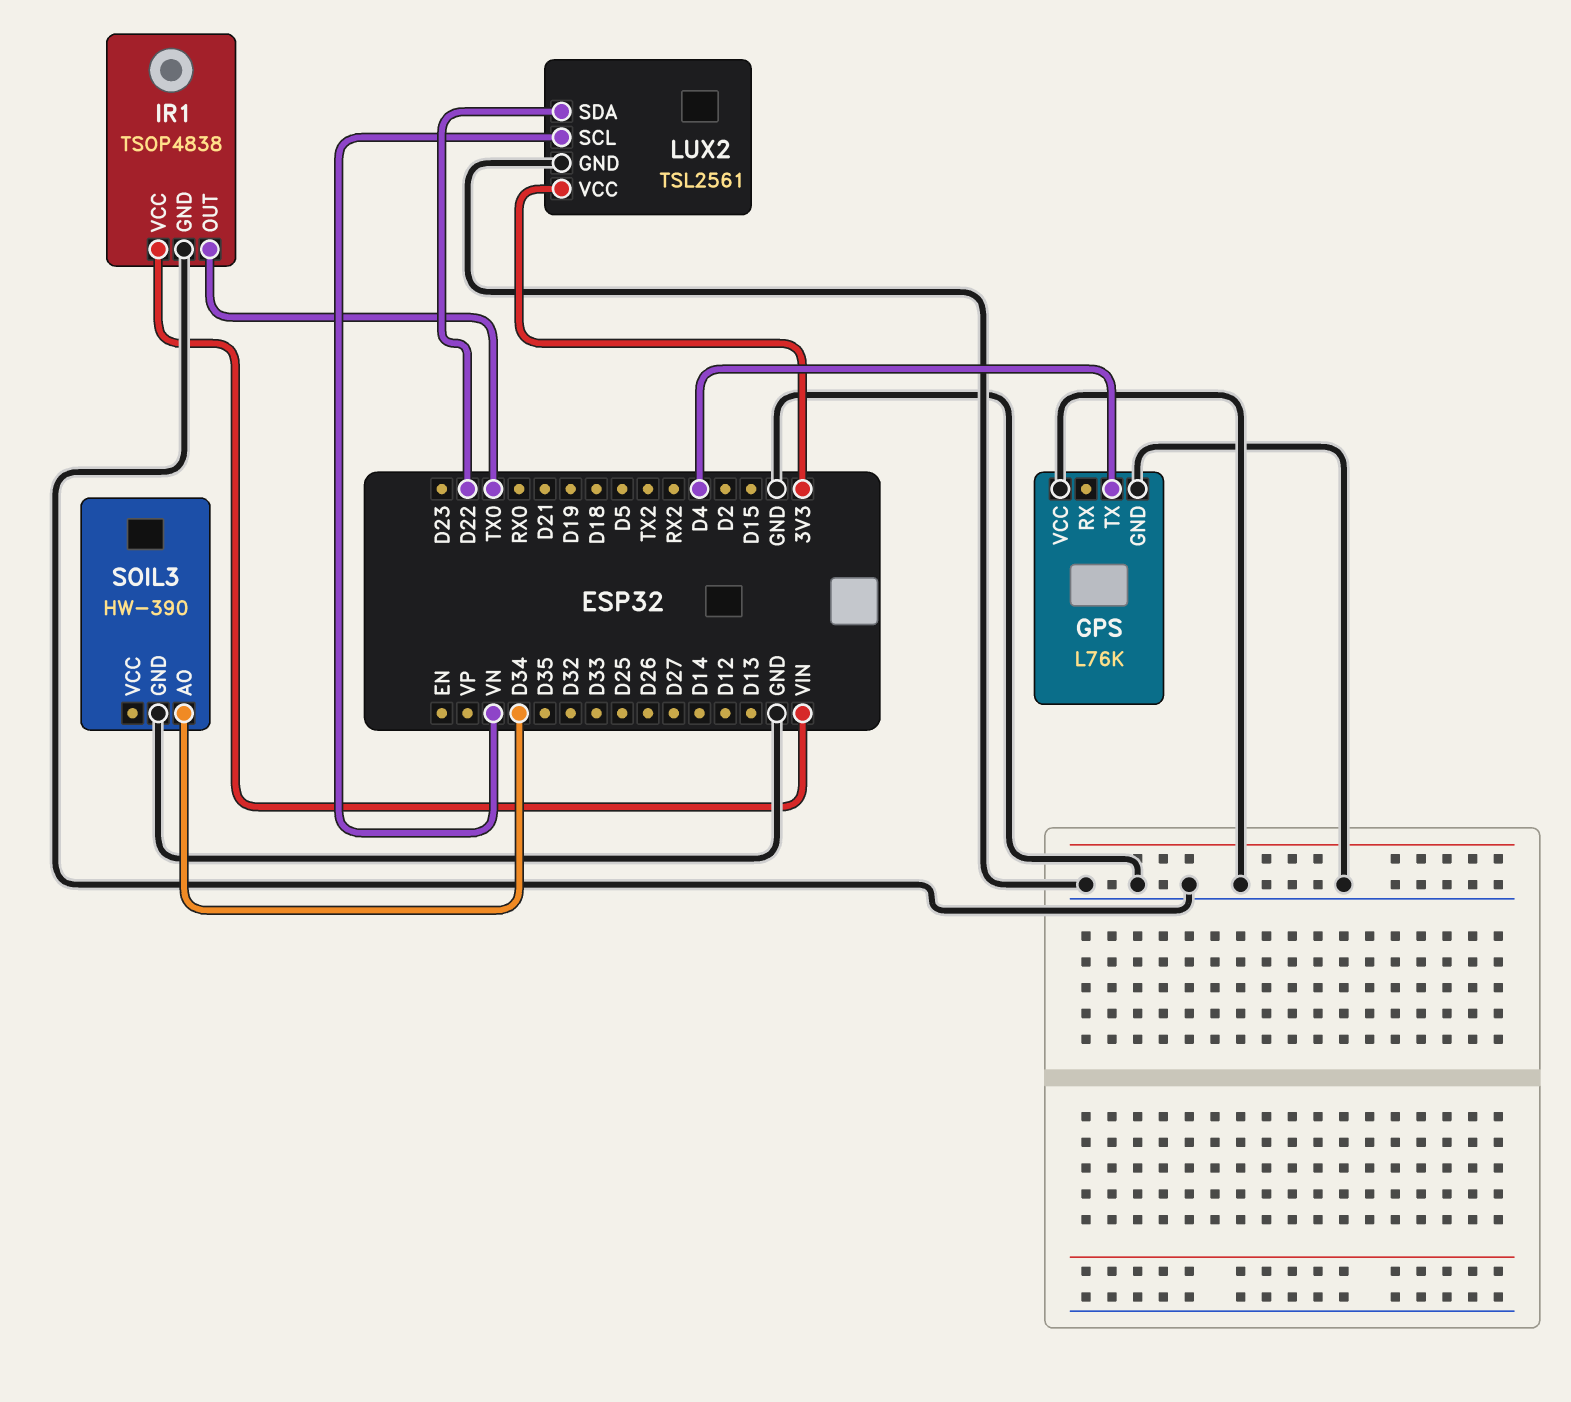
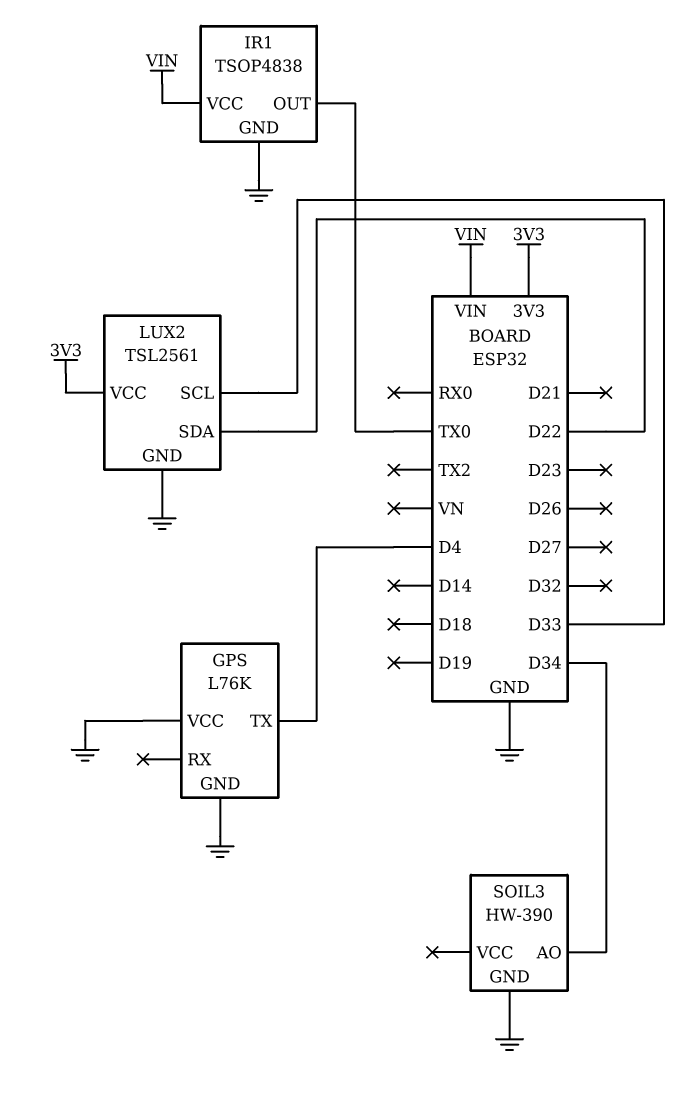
LUX2 pin SCL: VN -> D33

